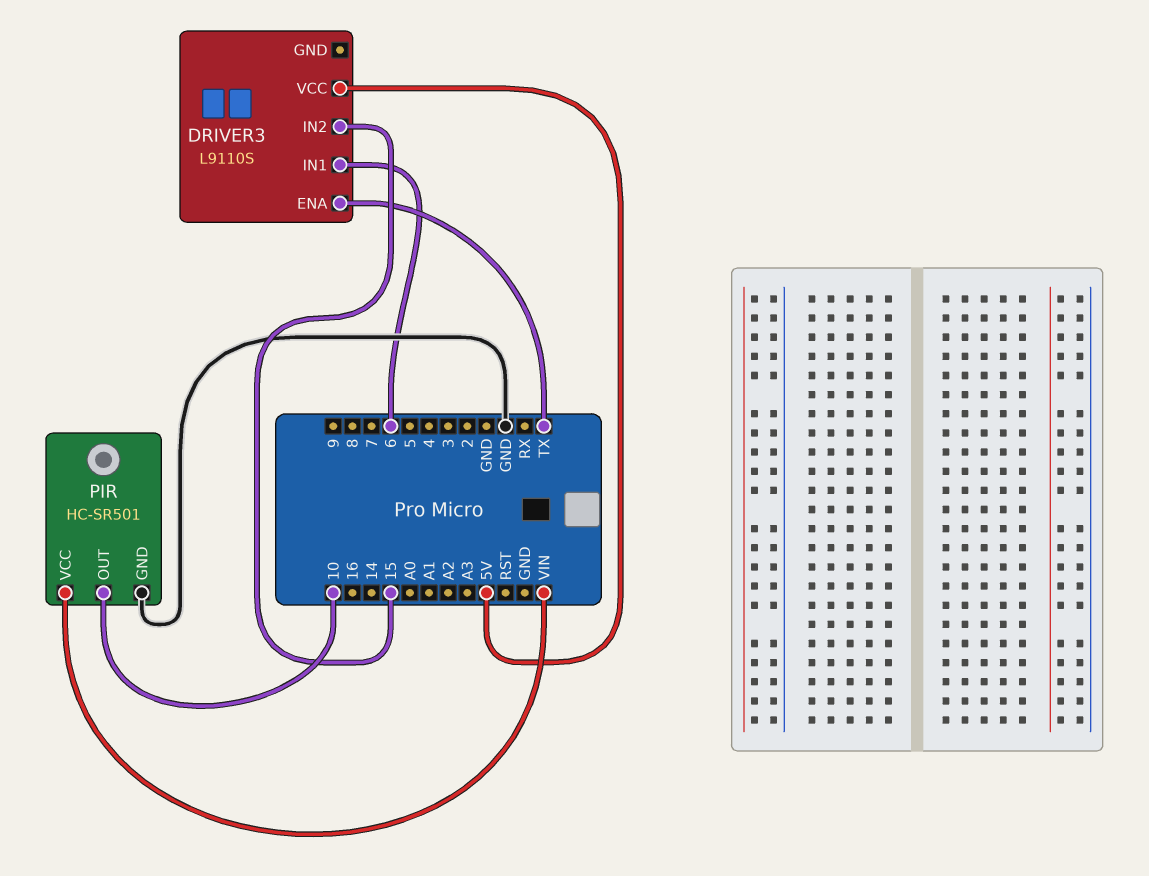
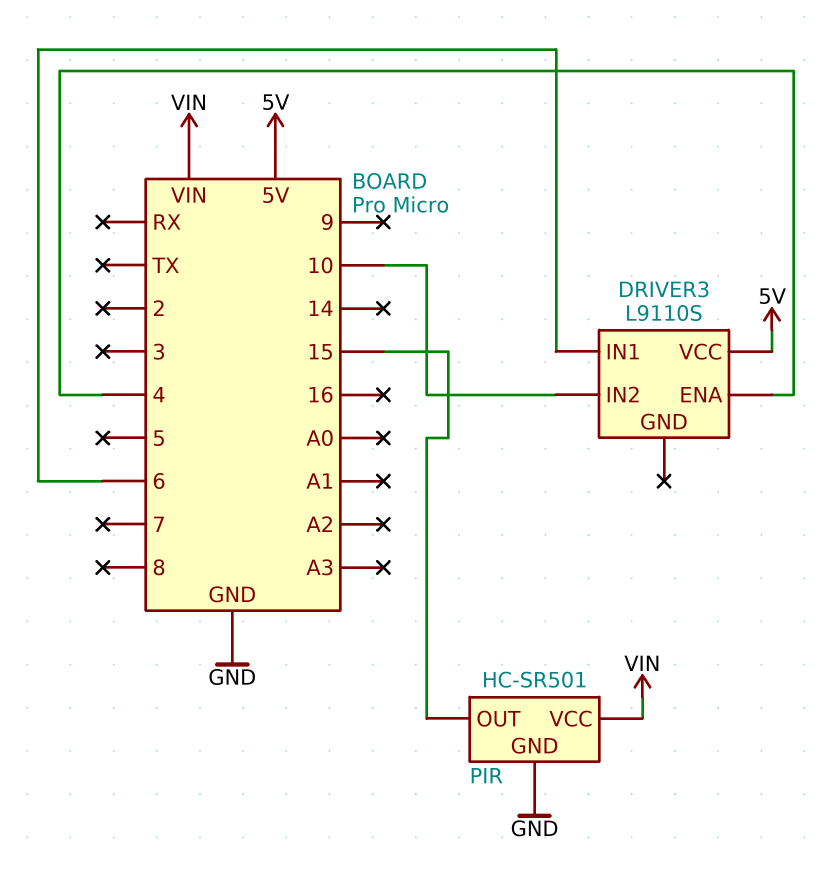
DRIVER3 pin ENA: TX -> 4
DRIVER3 pin IN2: 15 -> 10
PIR pin OUT: 10 -> 15

